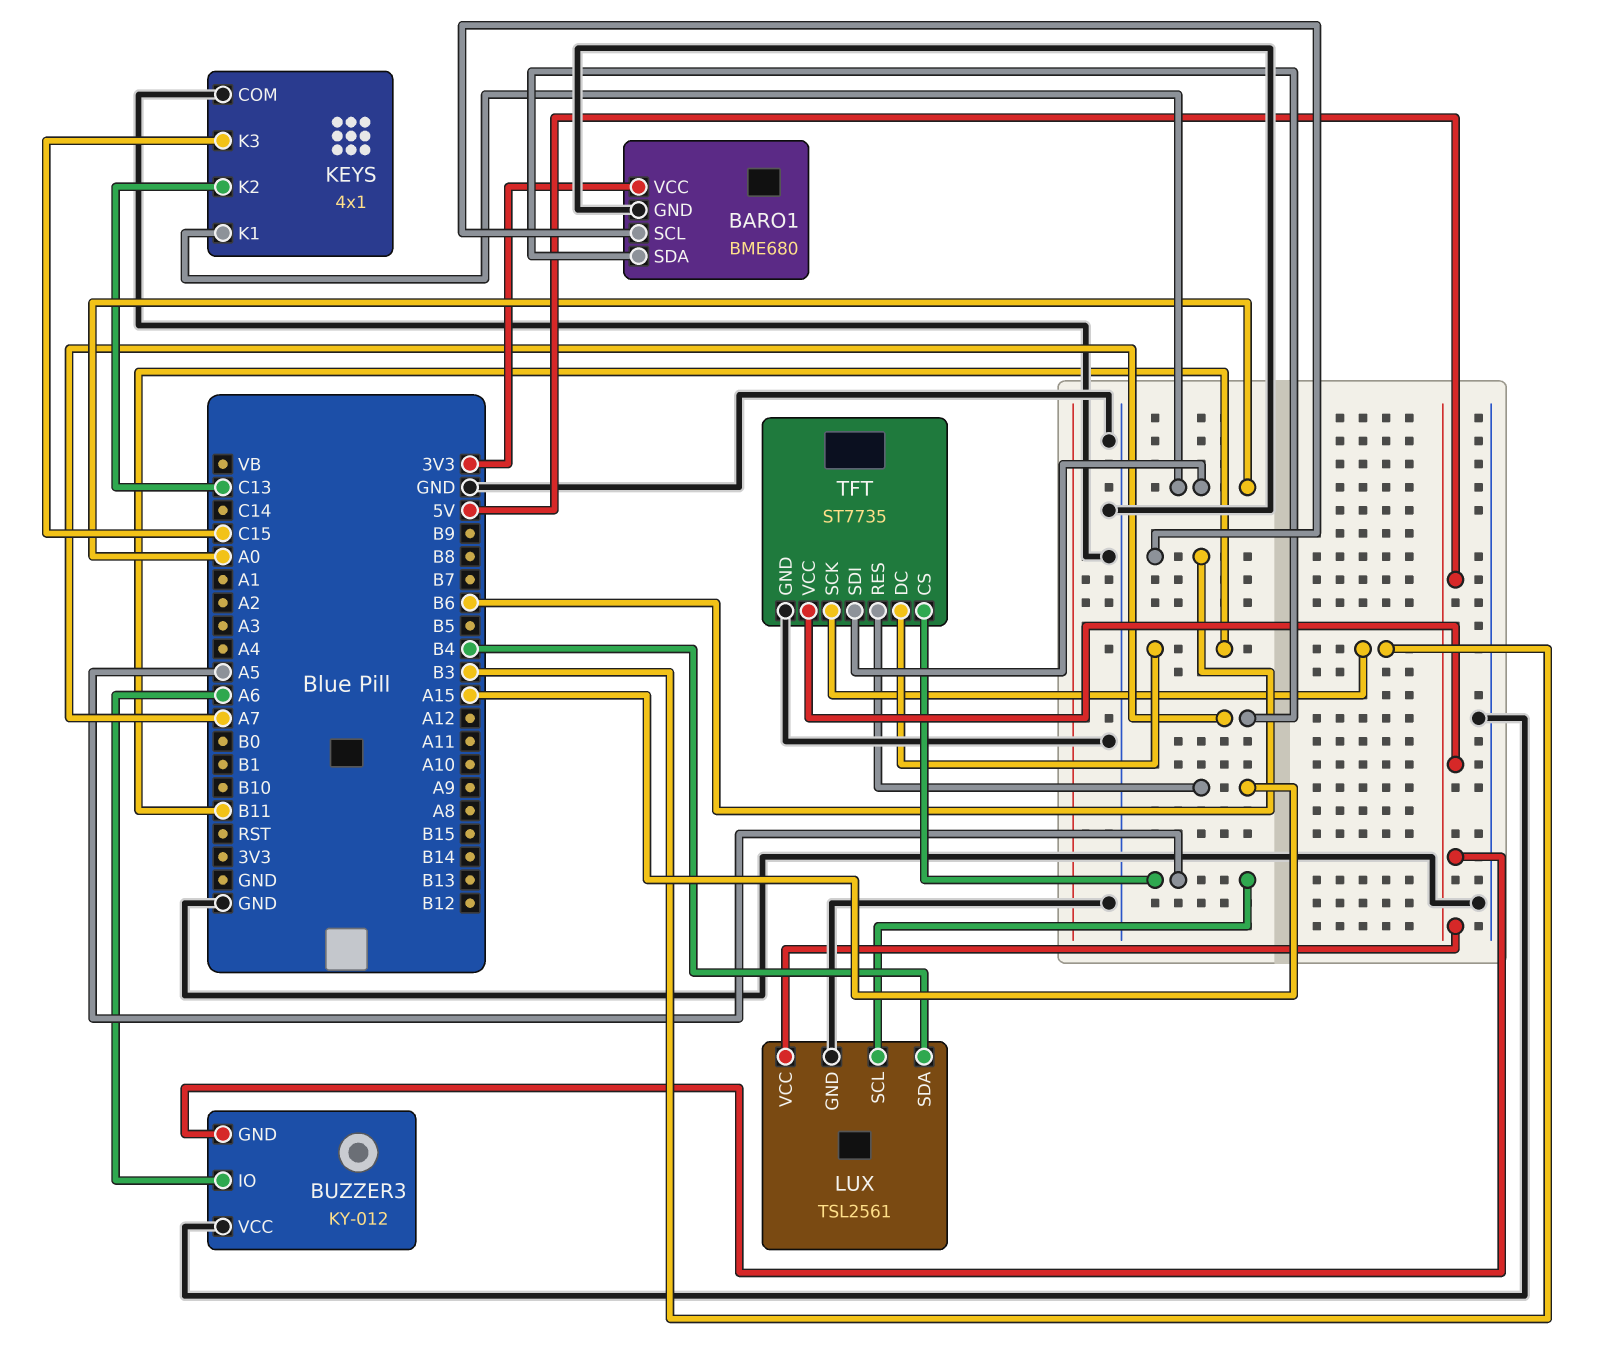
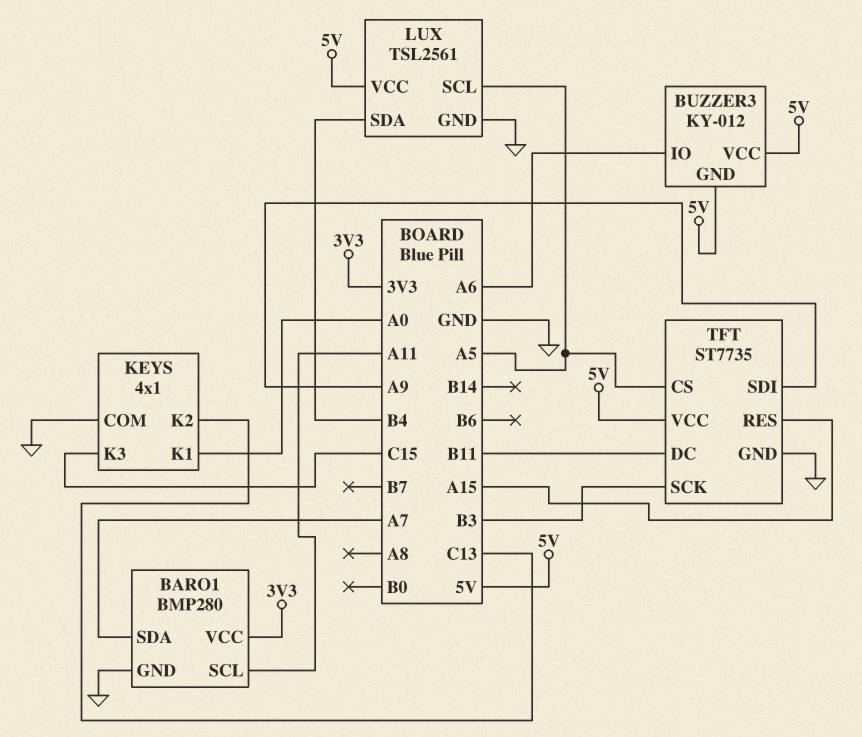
BARO1: BME680 -> BMP280
BARO1 pin SCL: B6 -> A11
BUZZER3 pin VCC: GND -> 5V
TFT pin SDI: A0 -> A9

